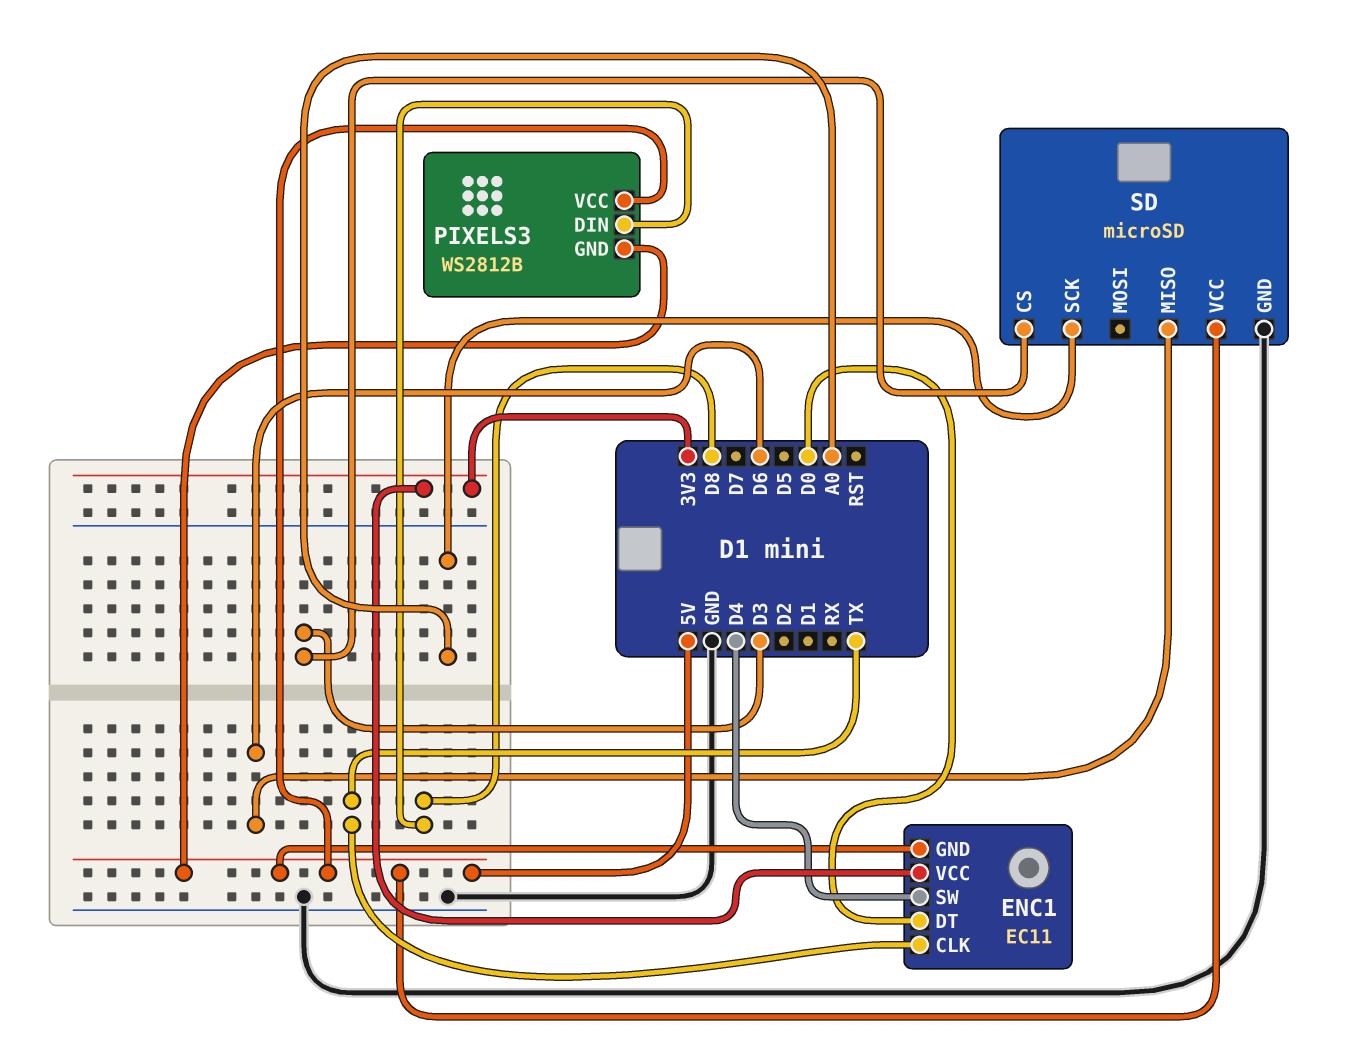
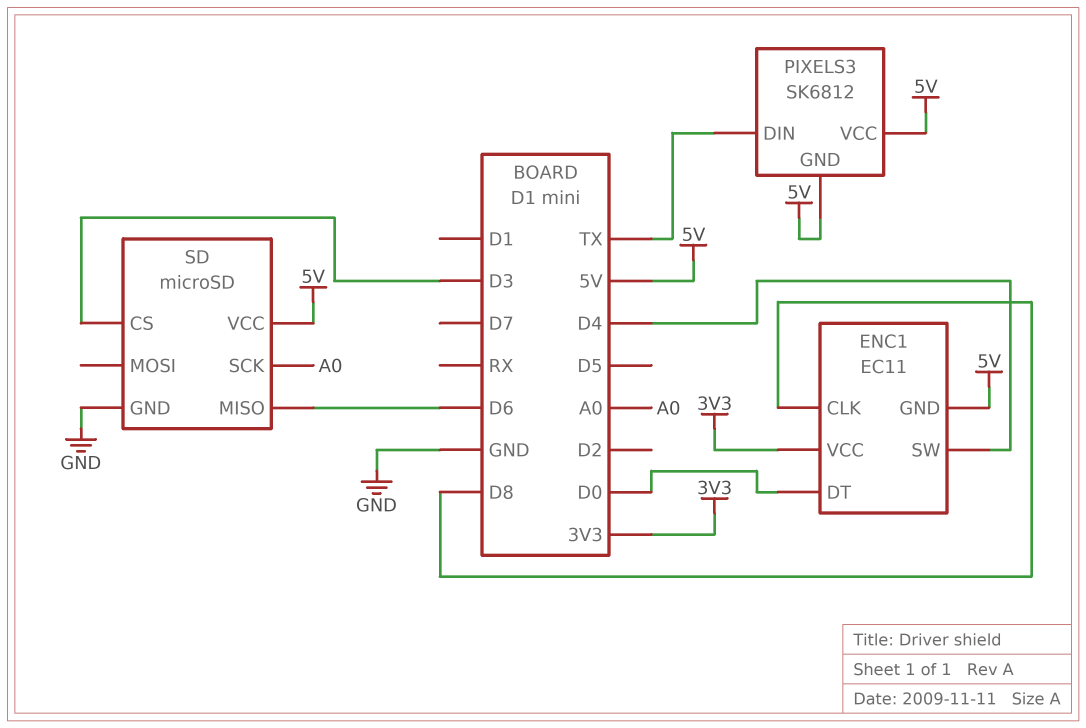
ENC1 pin CLK: TX -> D8
PIXELS3: WS2812B -> SK6812
PIXELS3 pin DIN: D8 -> TX

